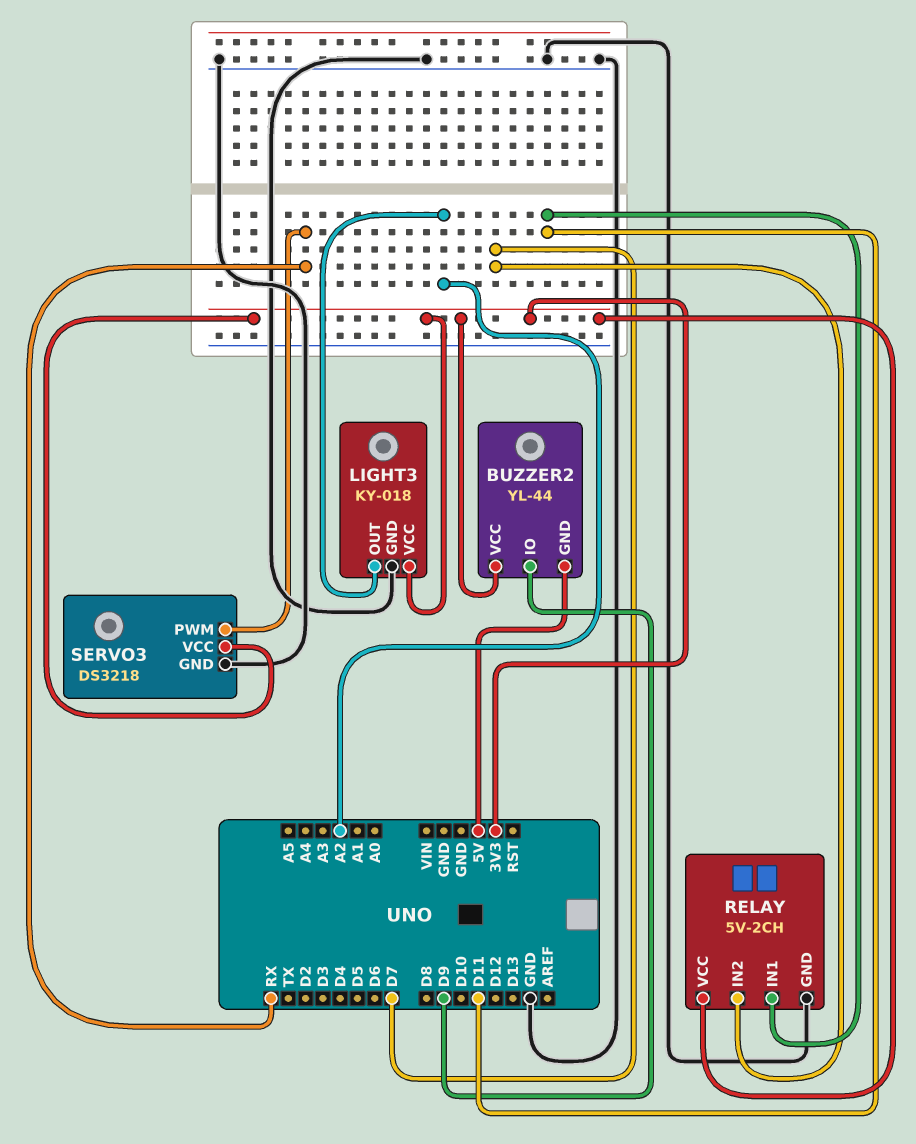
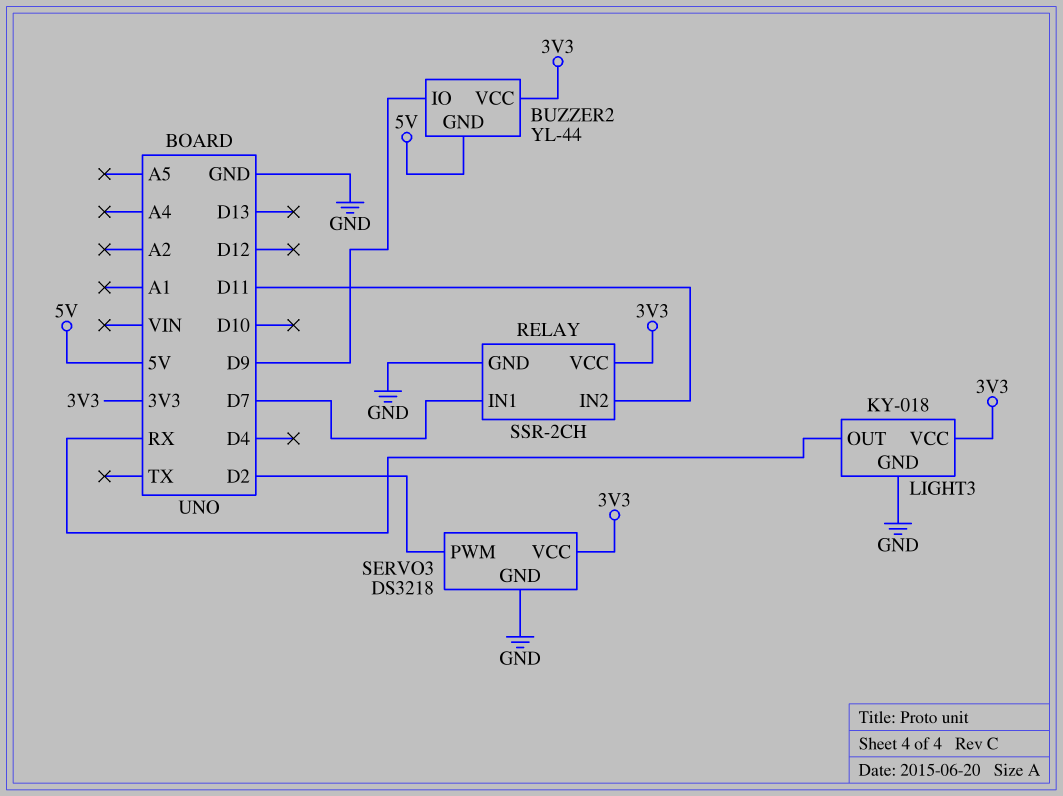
LIGHT3 pin OUT: A2 -> RX
RELAY: 5V-2CH -> SSR-2CH
RELAY pin IN1: D11 -> D7
RELAY pin IN2: D7 -> D11
SERVO3 pin PWM: RX -> D2

